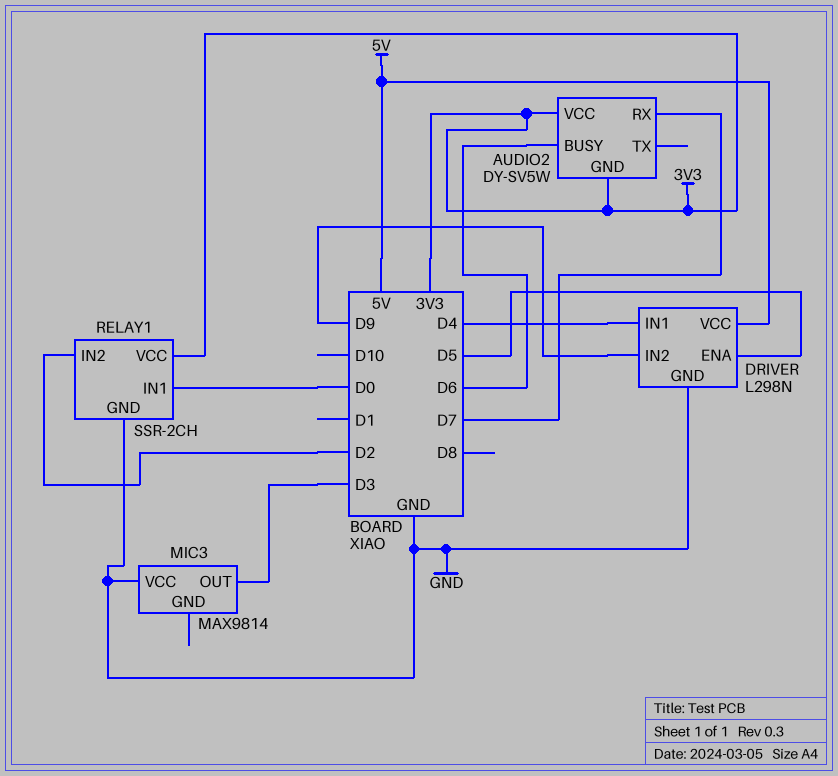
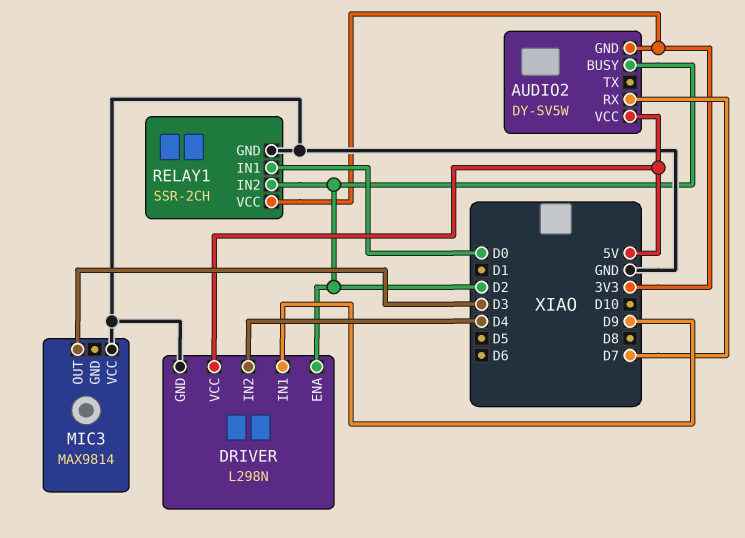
AUDIO2 pin BUSY: D6 -> D2
AUDIO2 pin VCC: 3V3 -> 5V
DRIVER pin ENA: D5 -> D2
DRIVER pin IN1: D4 -> D9
DRIVER pin IN2: D9 -> D4

